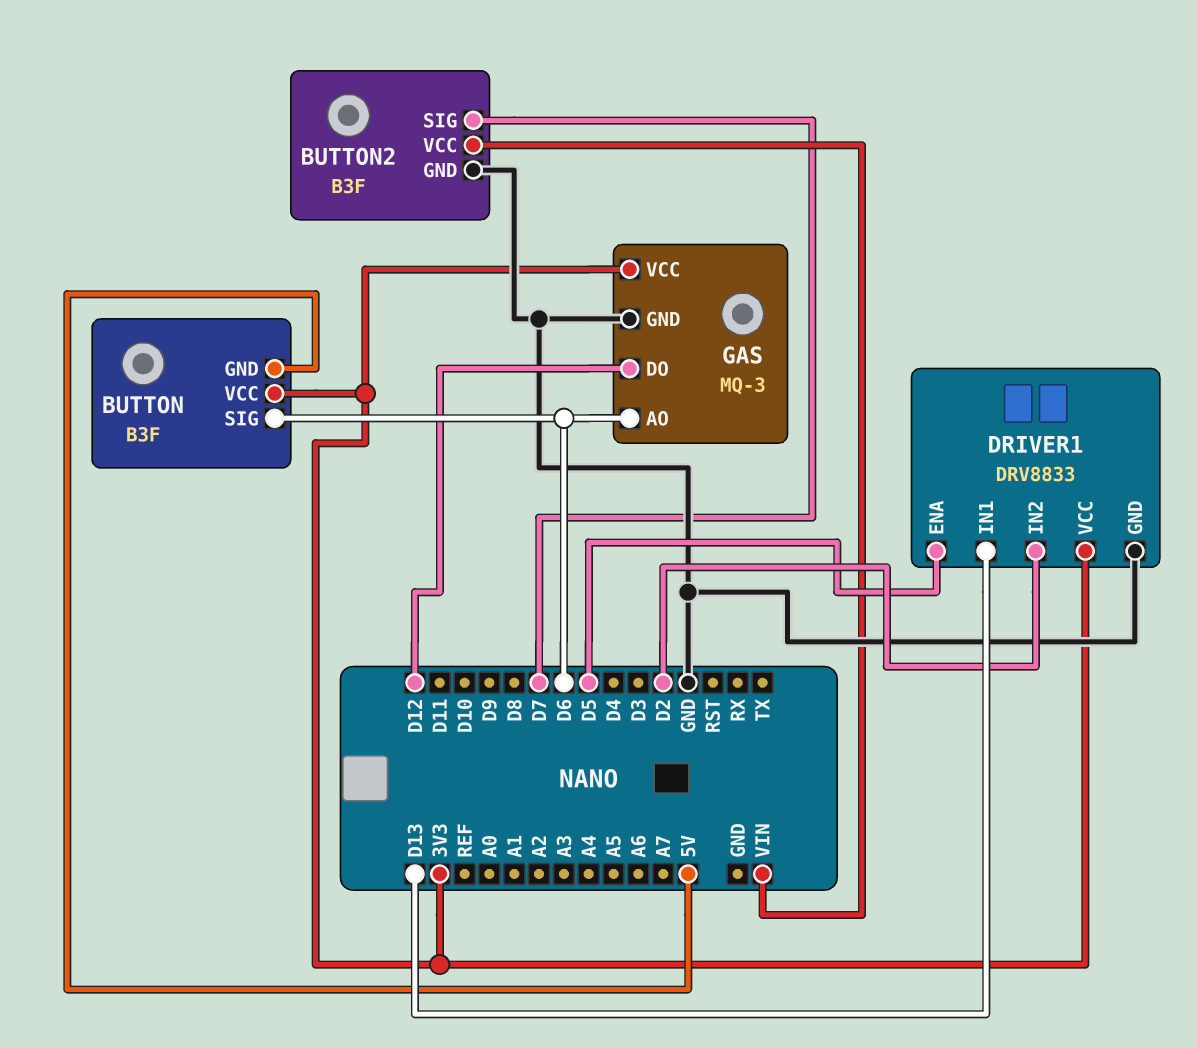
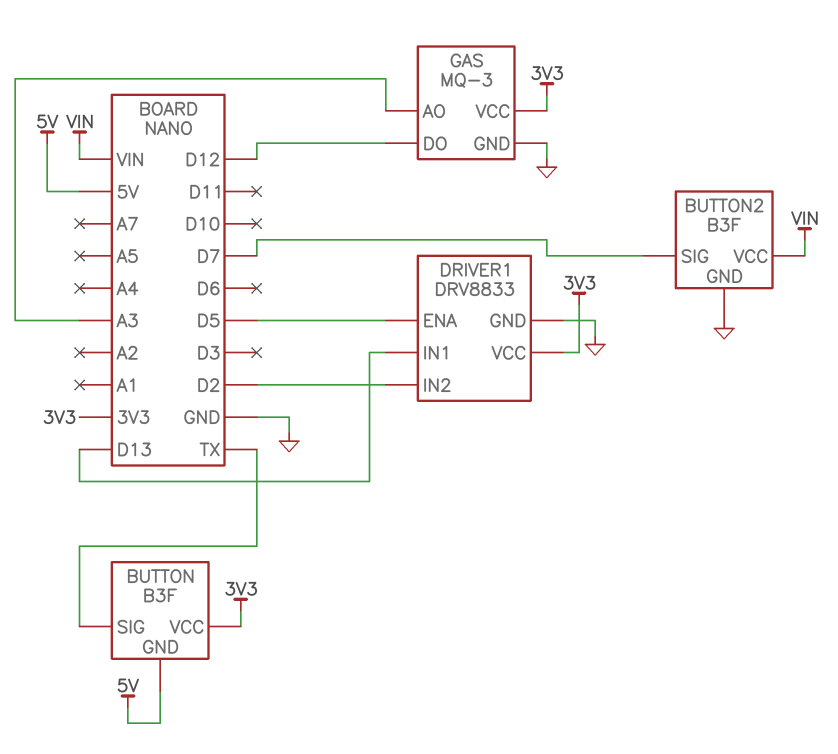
BUTTON pin SIG: D6 -> TX
GAS pin AO: D6 -> A3

